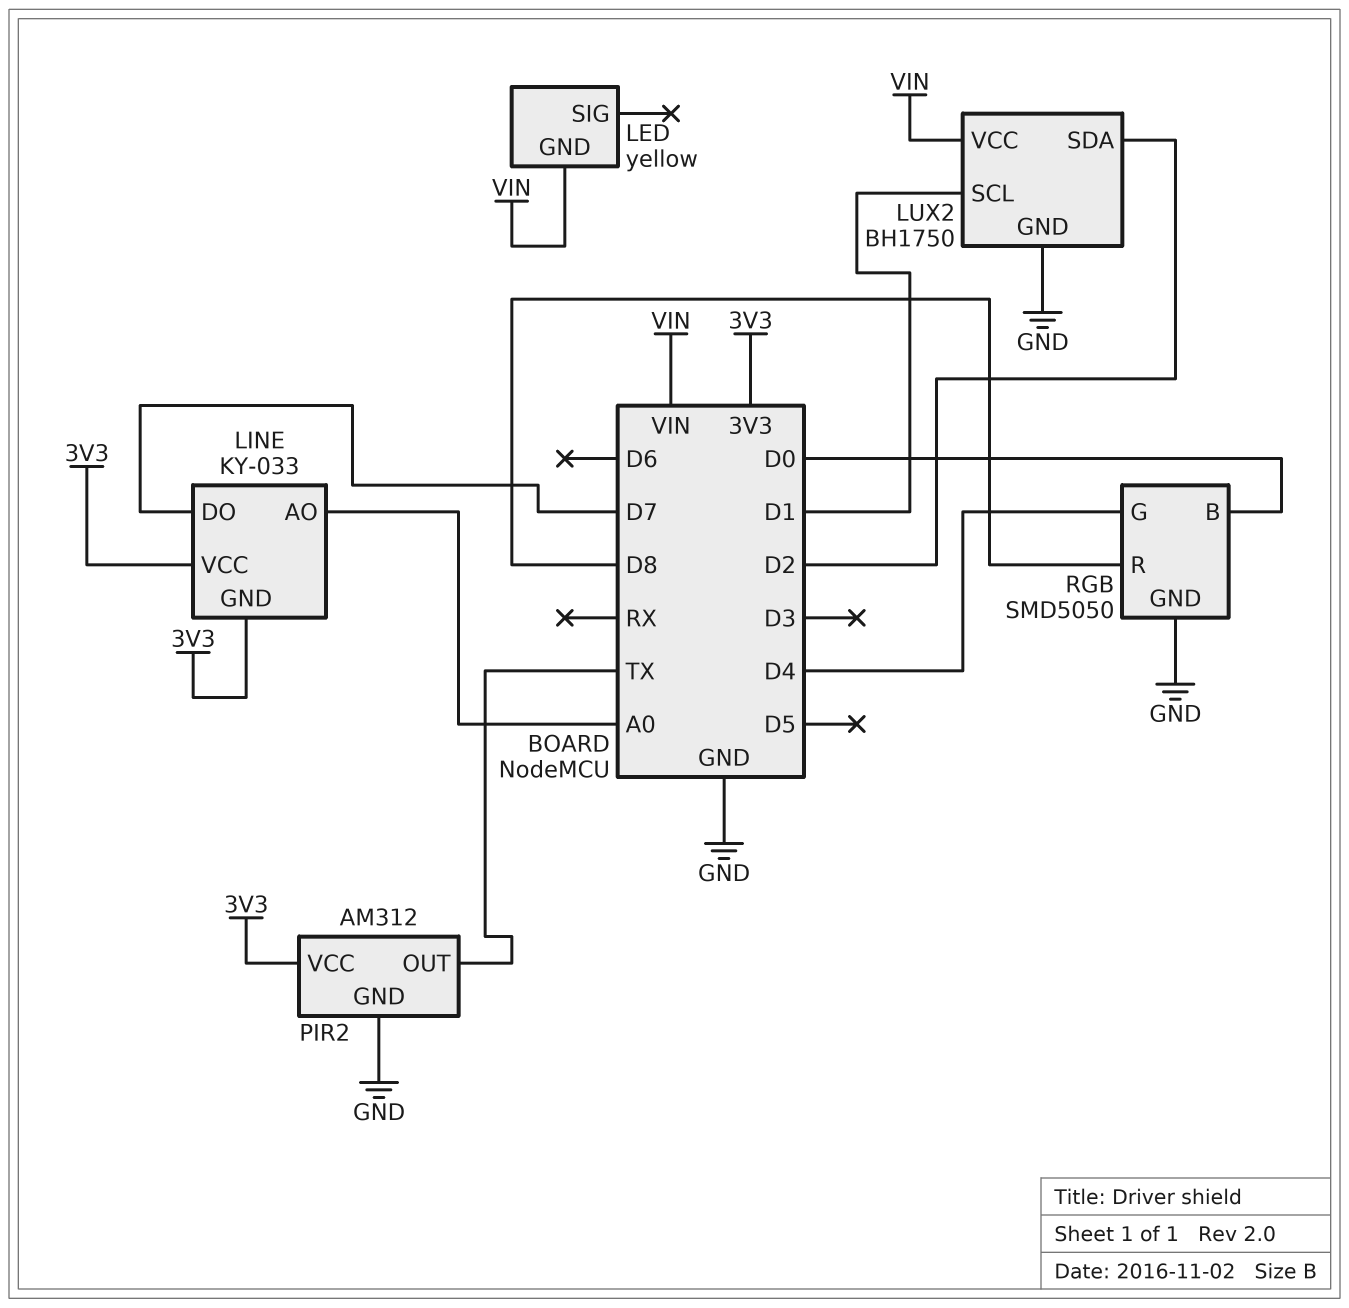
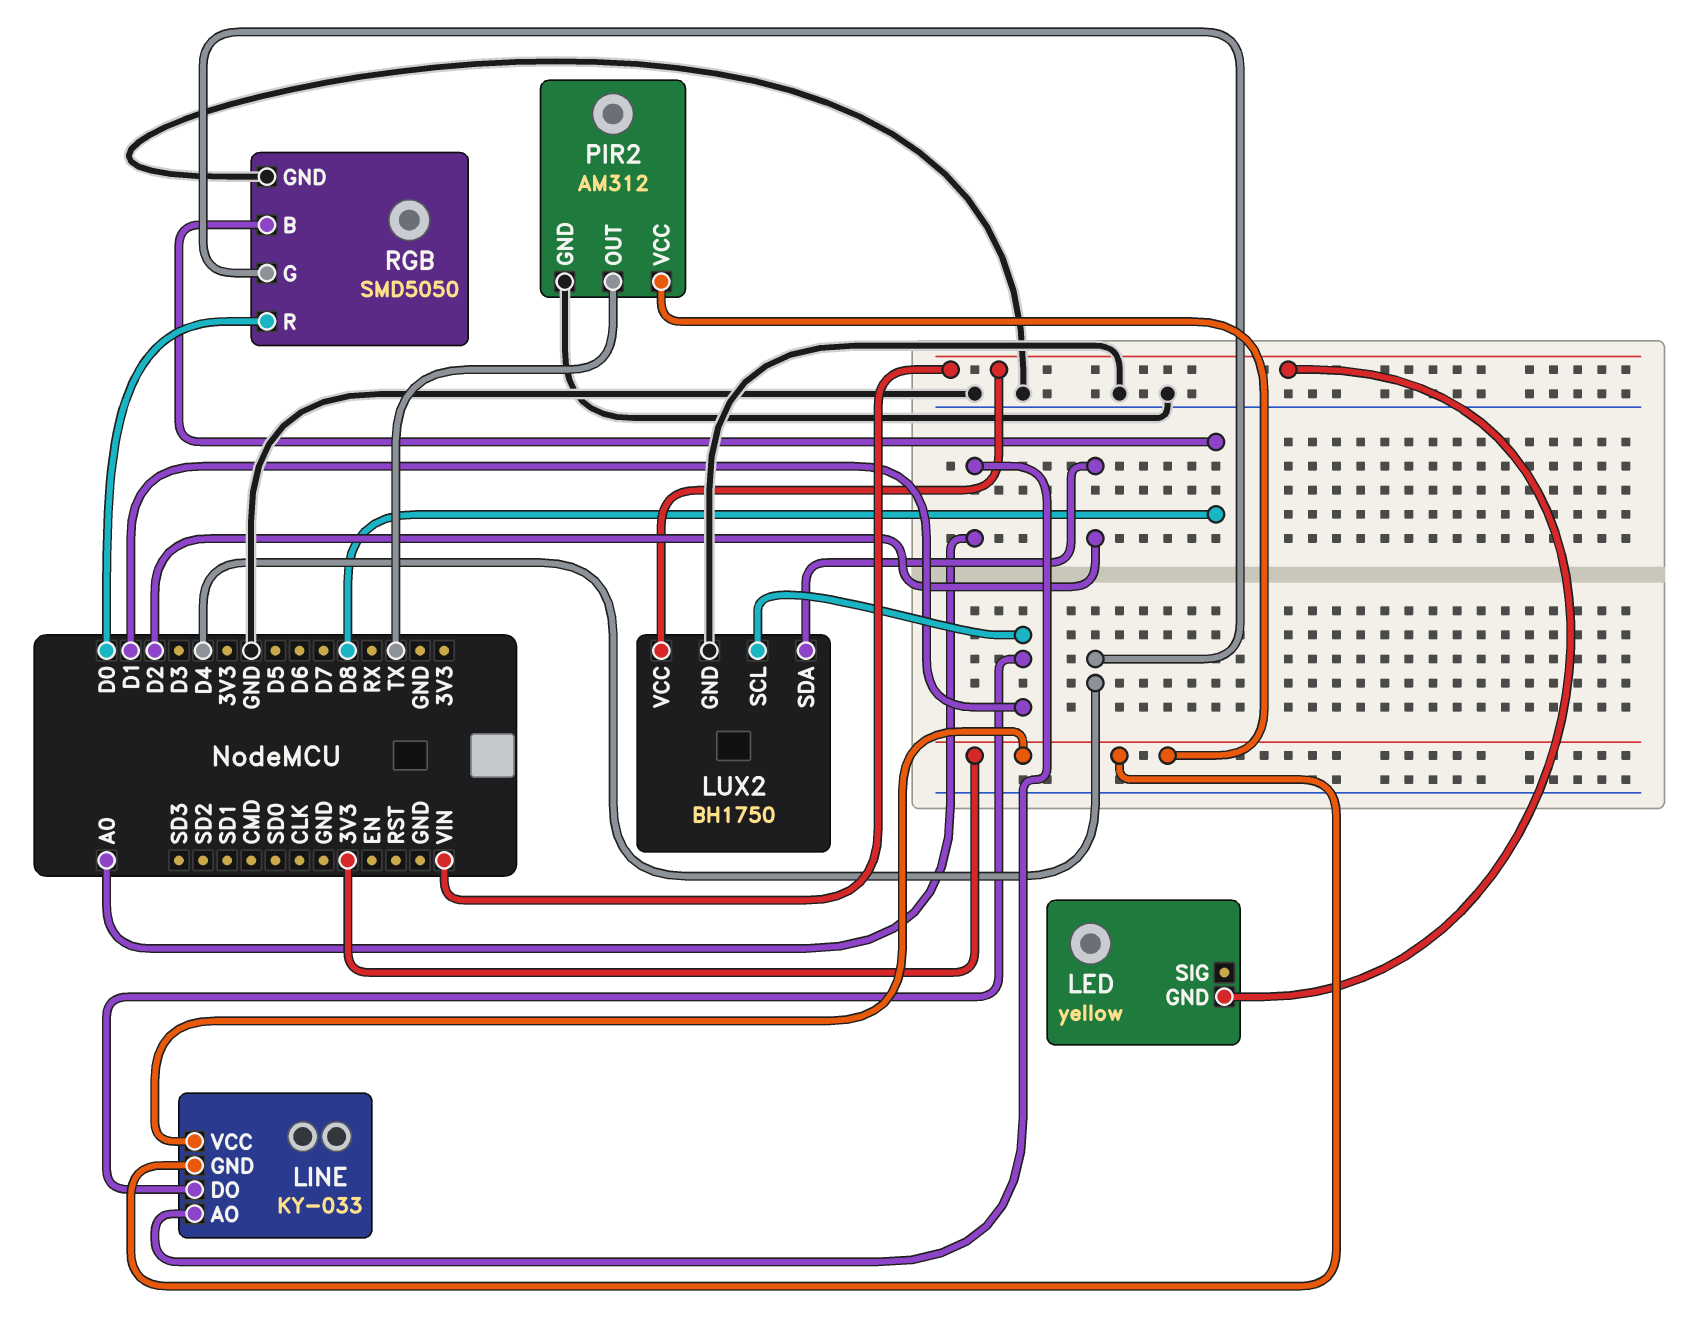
LINE pin DO: D7 -> D1
RGB pin B: D0 -> D8
RGB pin R: D8 -> D0

